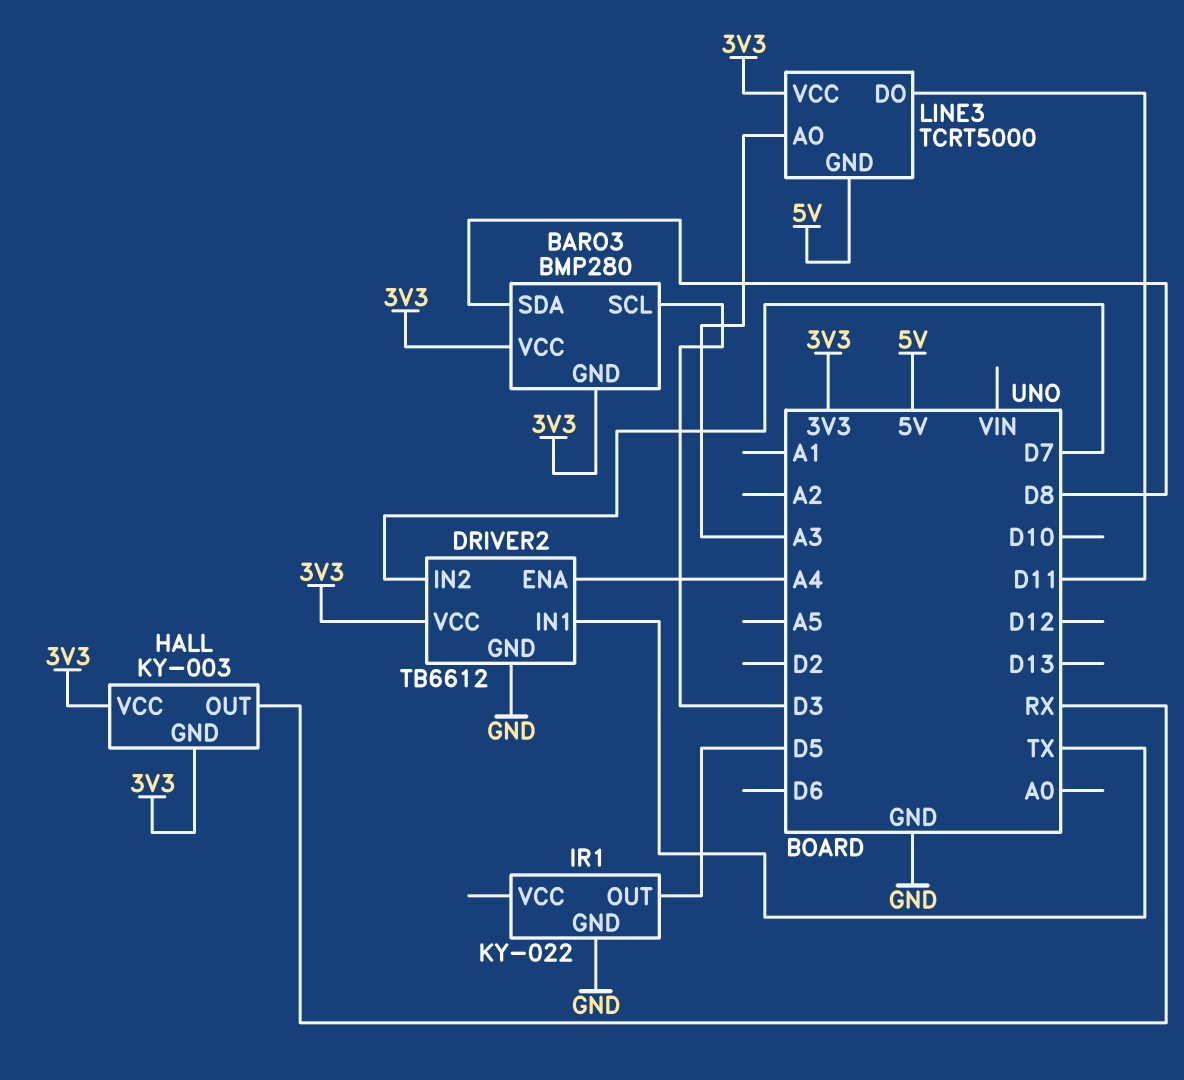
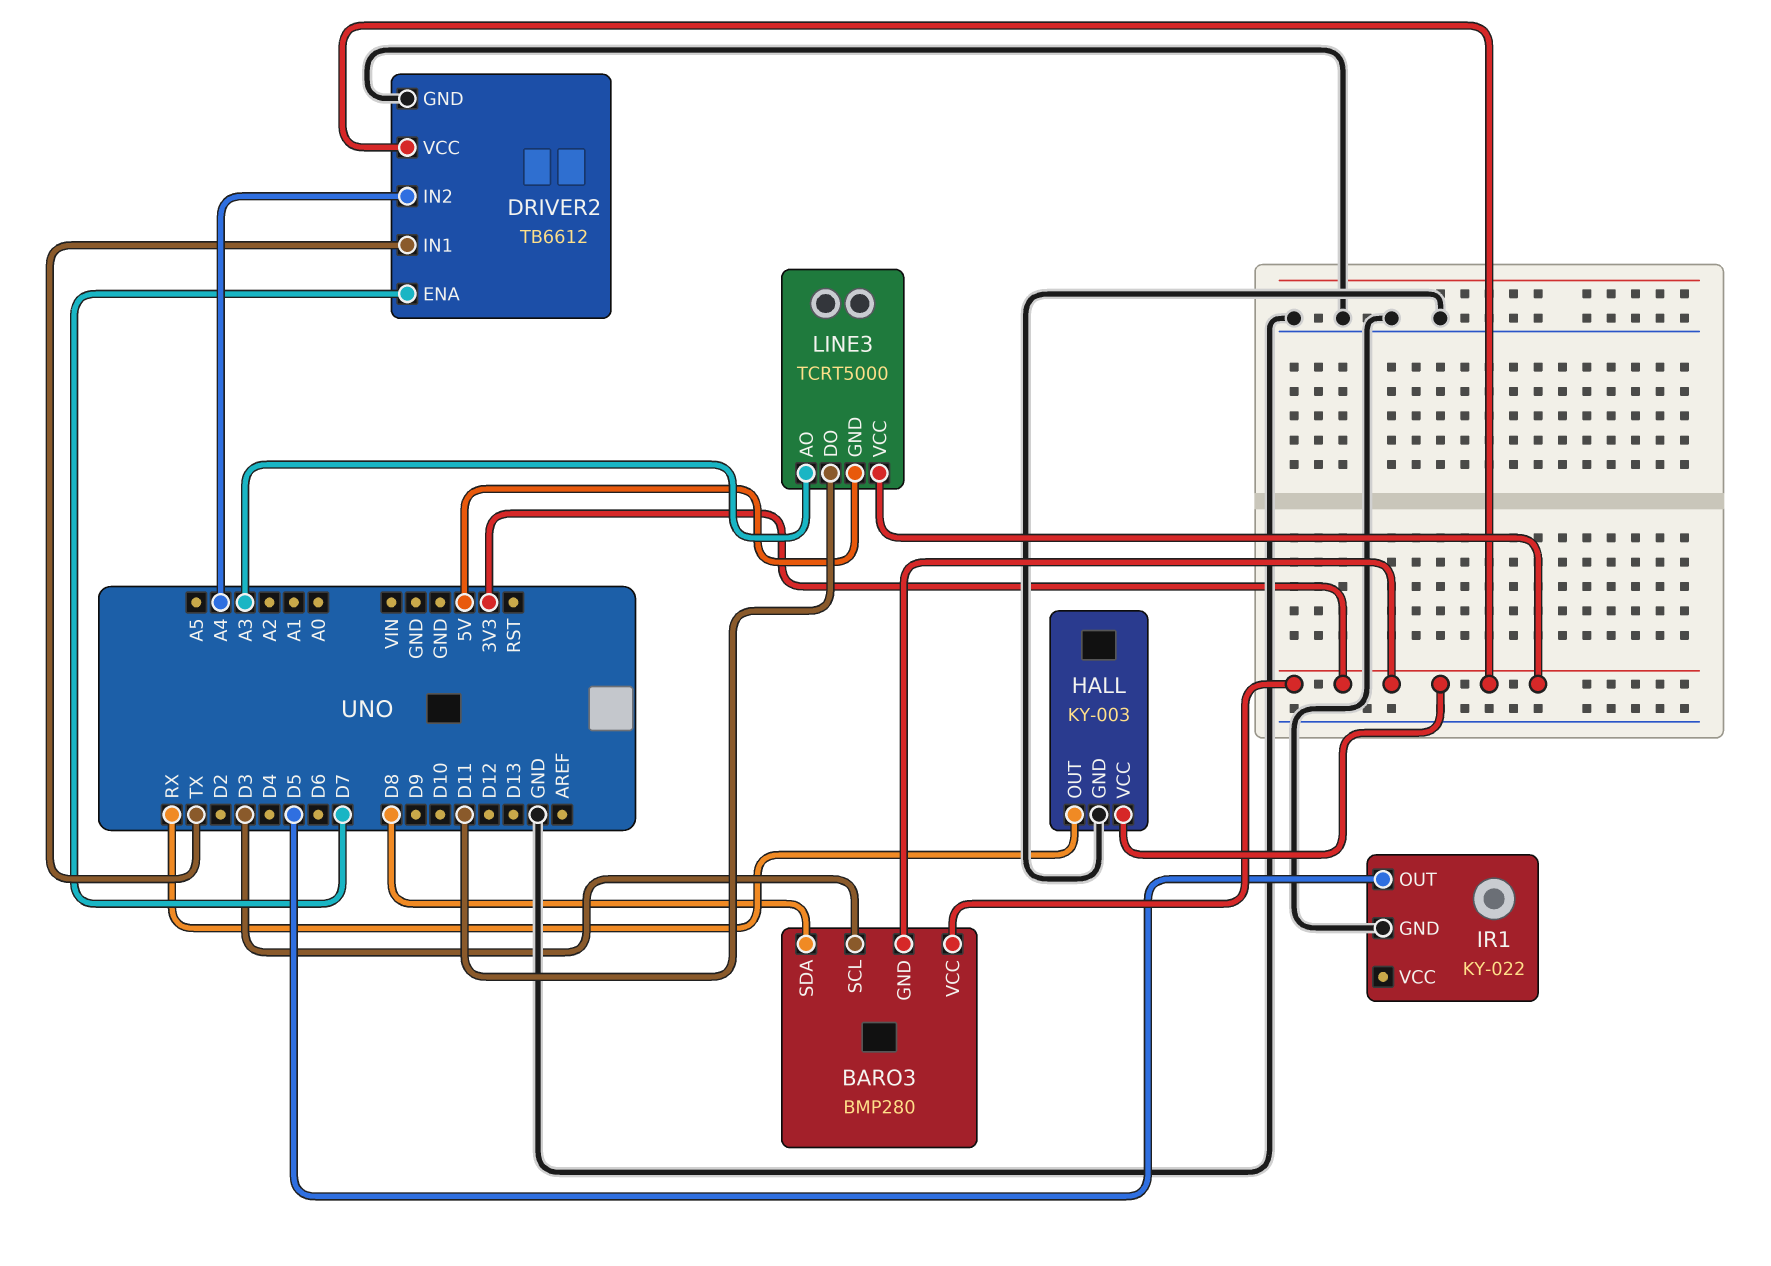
DRIVER2 pin ENA: A4 -> D7
DRIVER2 pin IN2: D7 -> A4
HALL pin GND: 3V3 -> GND

